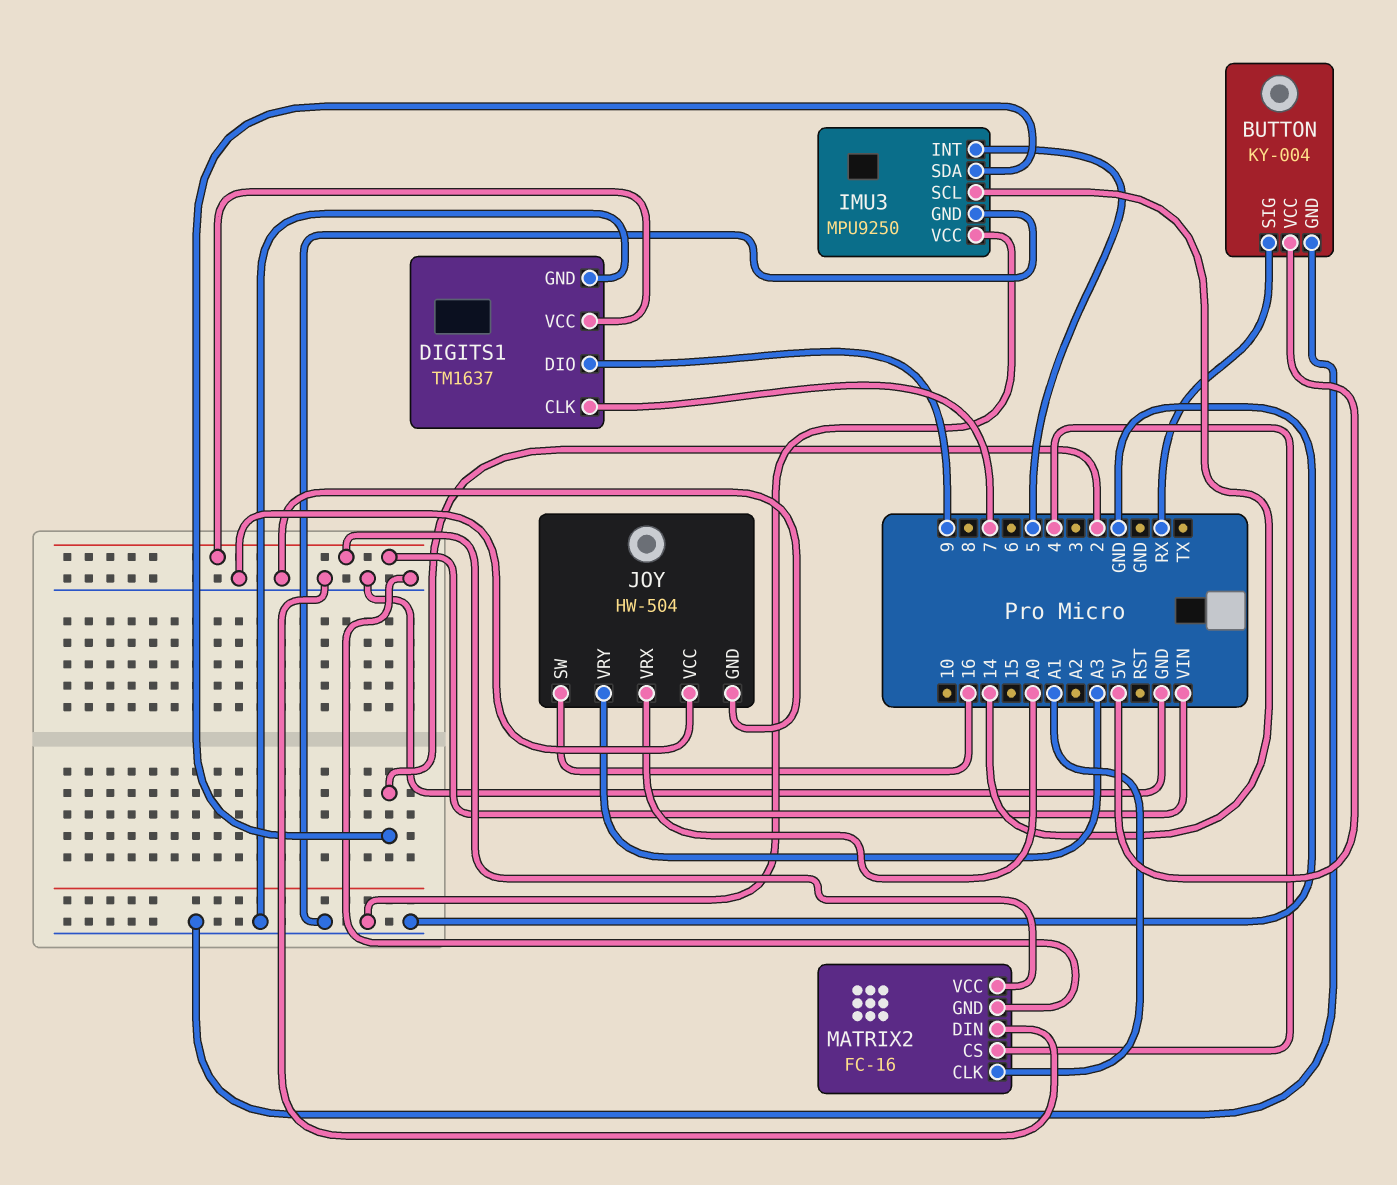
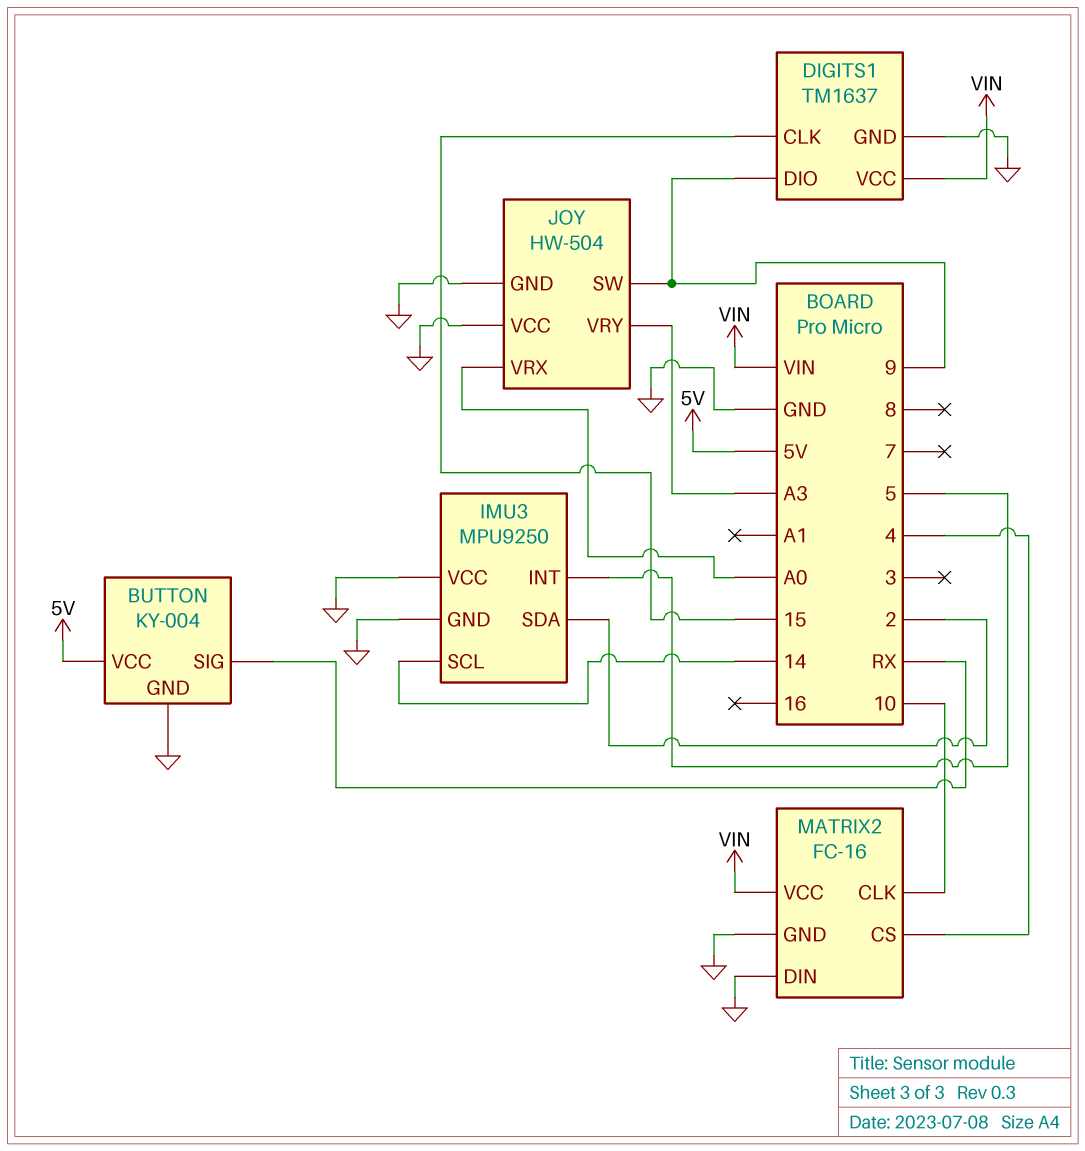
DIGITS1 pin CLK: 7 -> 15
JOY pin SW: 16 -> 9
MATRIX2 pin CLK: A1 -> 10

